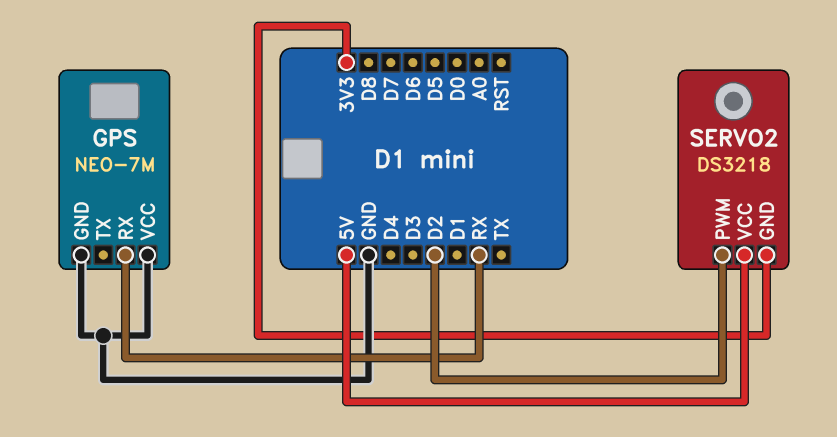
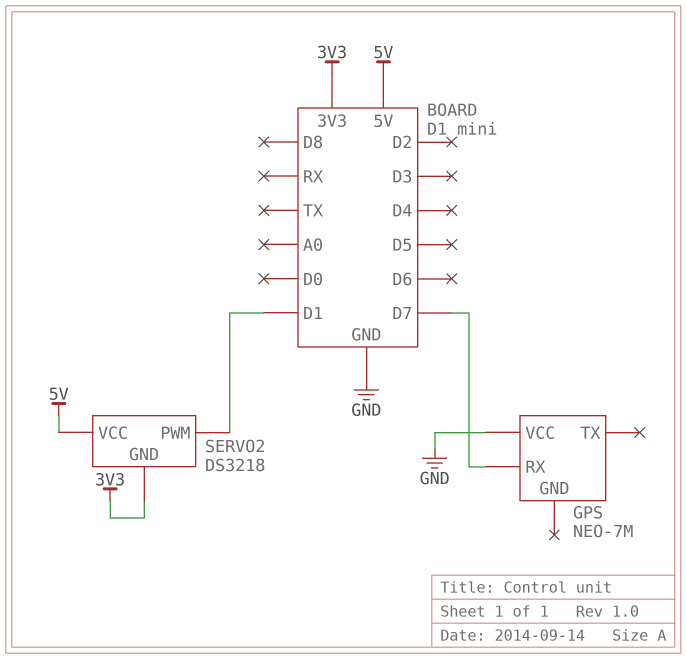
GPS pin GND: GND -> none
GPS pin RX: RX -> D7
SERVO2 pin PWM: D2 -> D1

